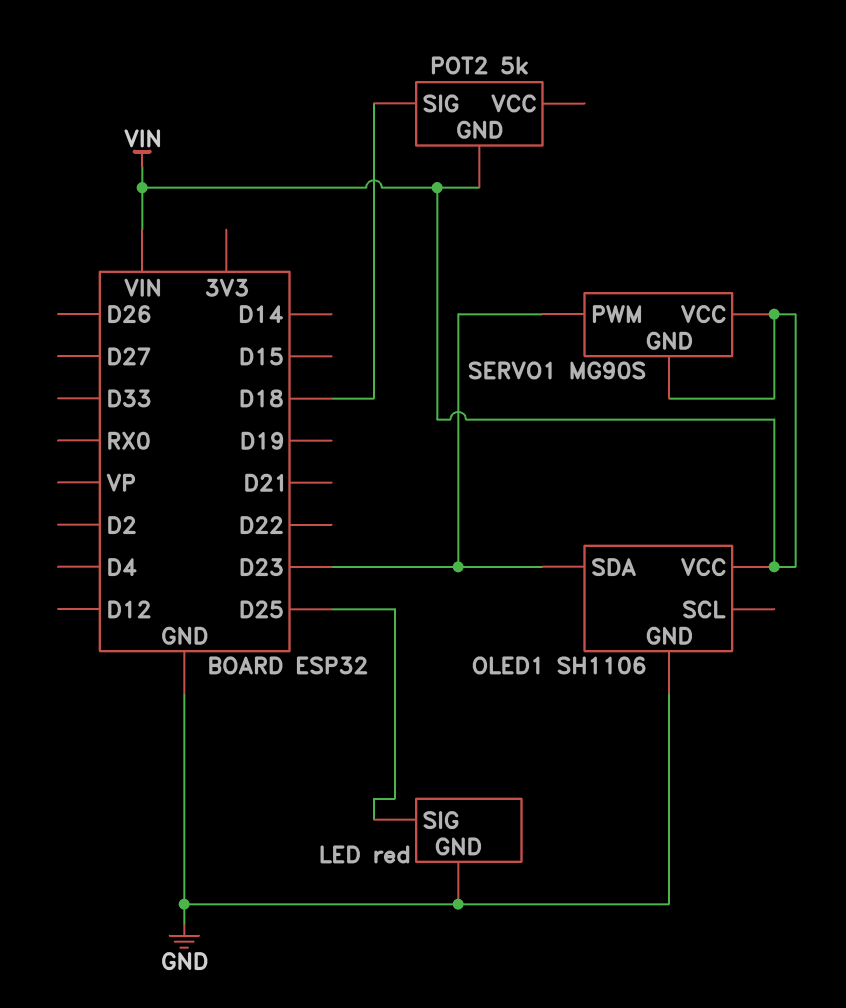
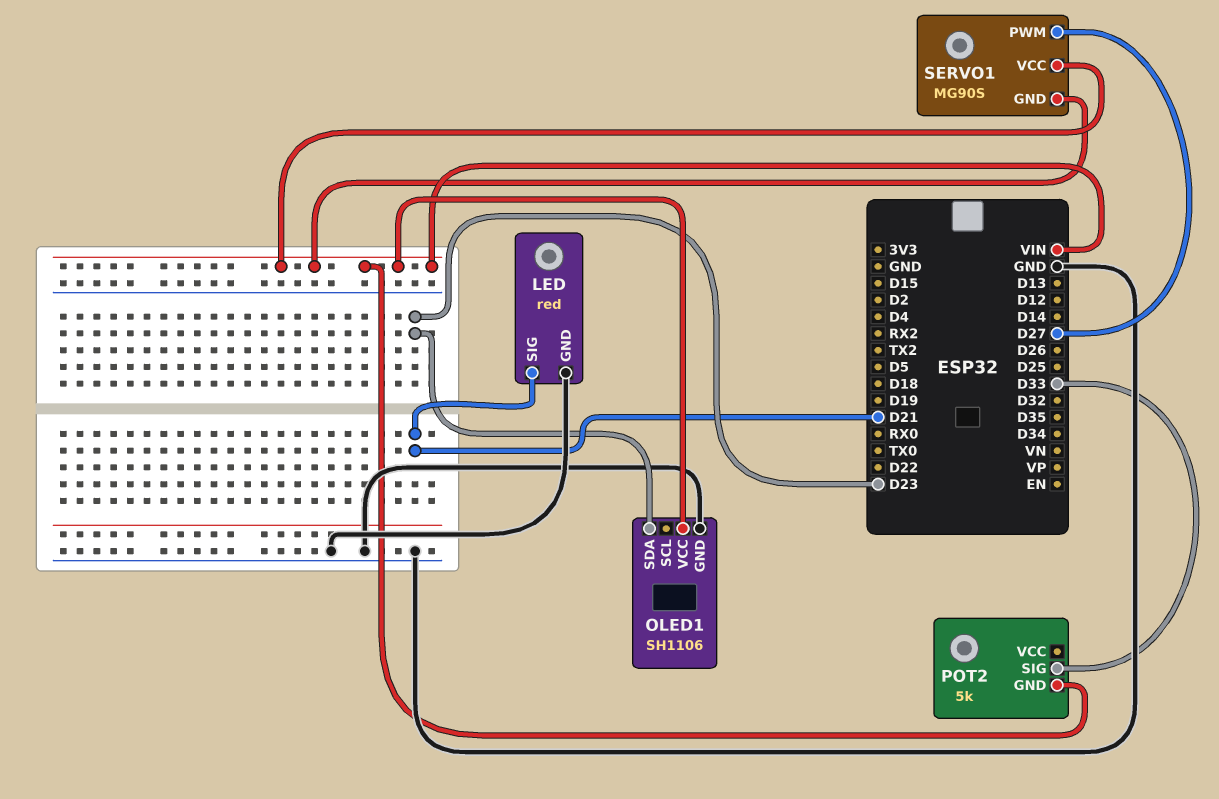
LED pin SIG: D25 -> D21
POT2 pin SIG: D18 -> D33
SERVO1 pin PWM: D23 -> D27

